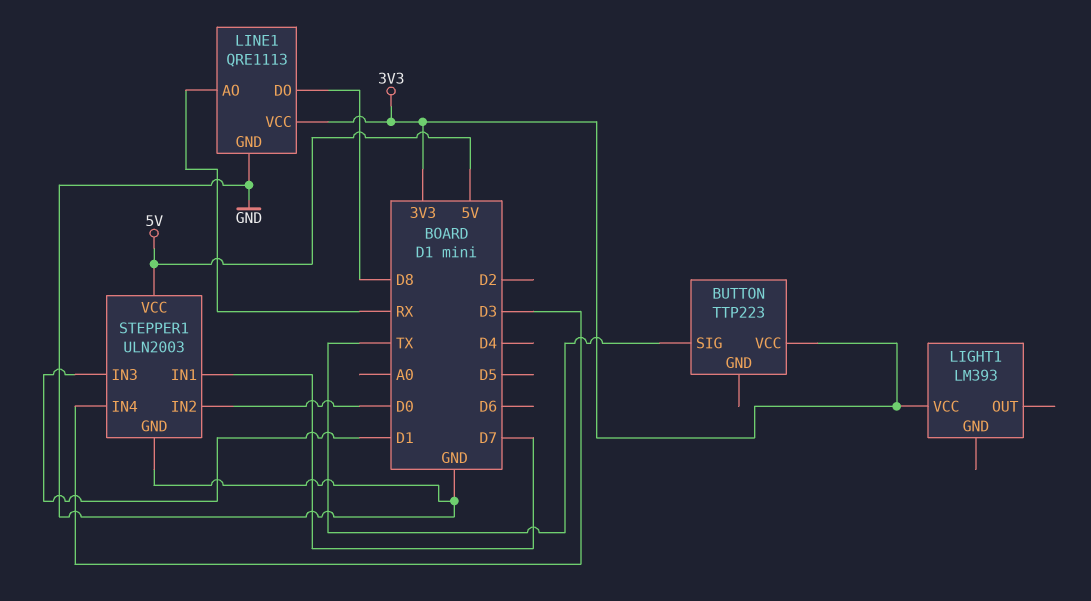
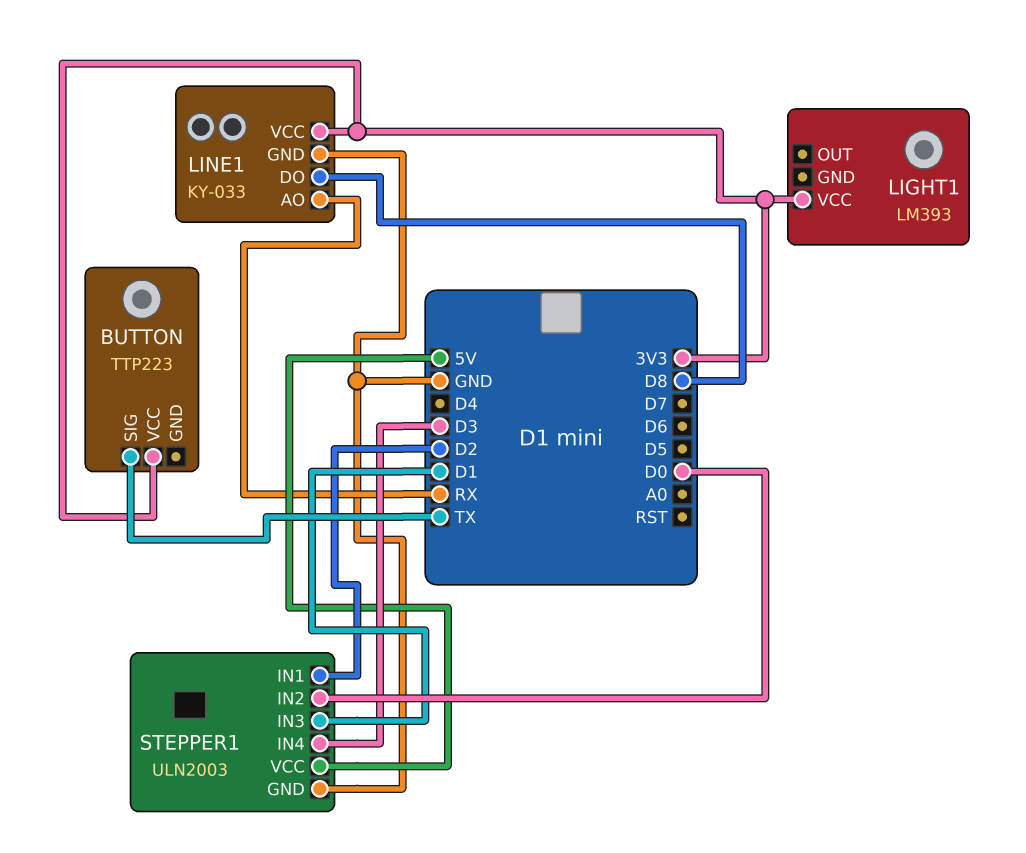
LINE1: QRE1113 -> KY-033
STEPPER1 pin IN1: D7 -> D2

